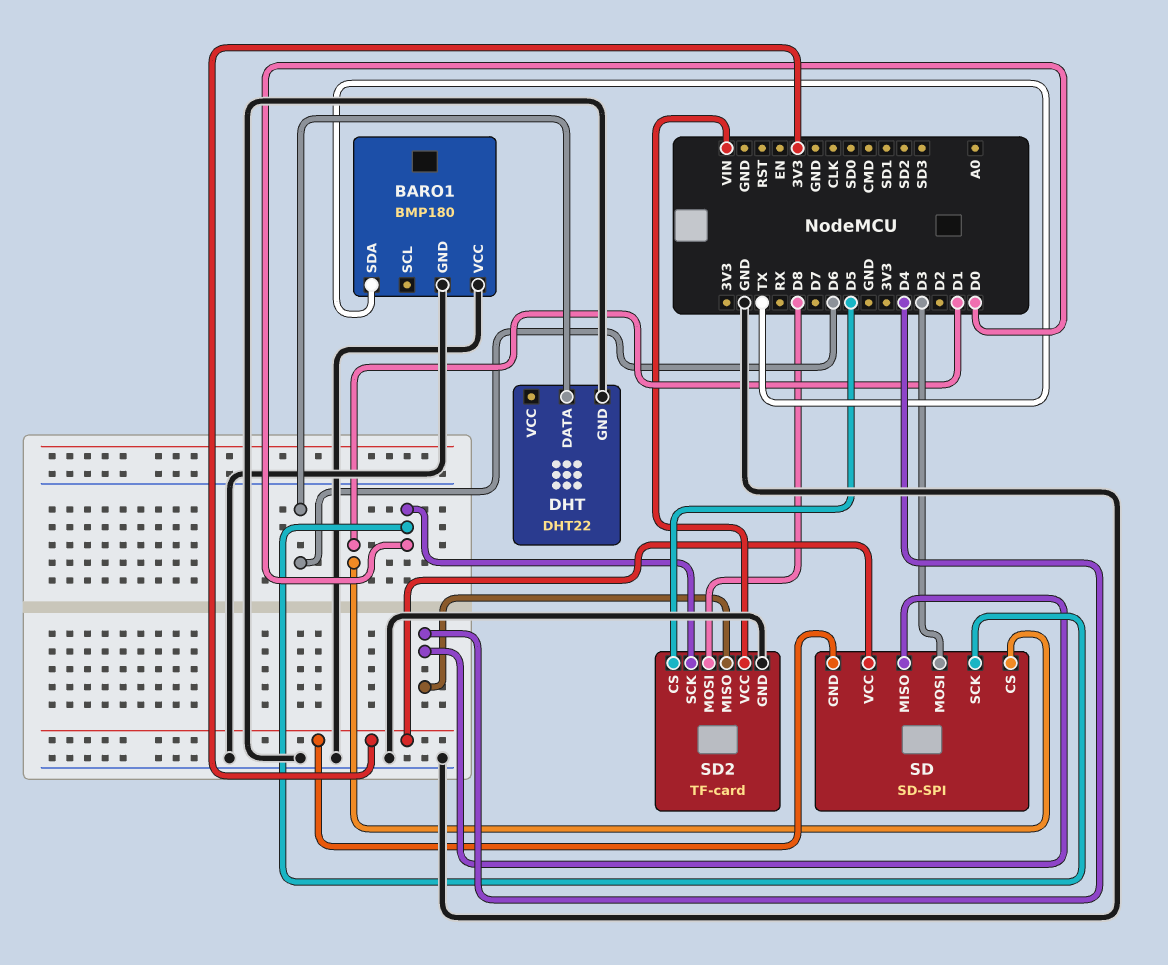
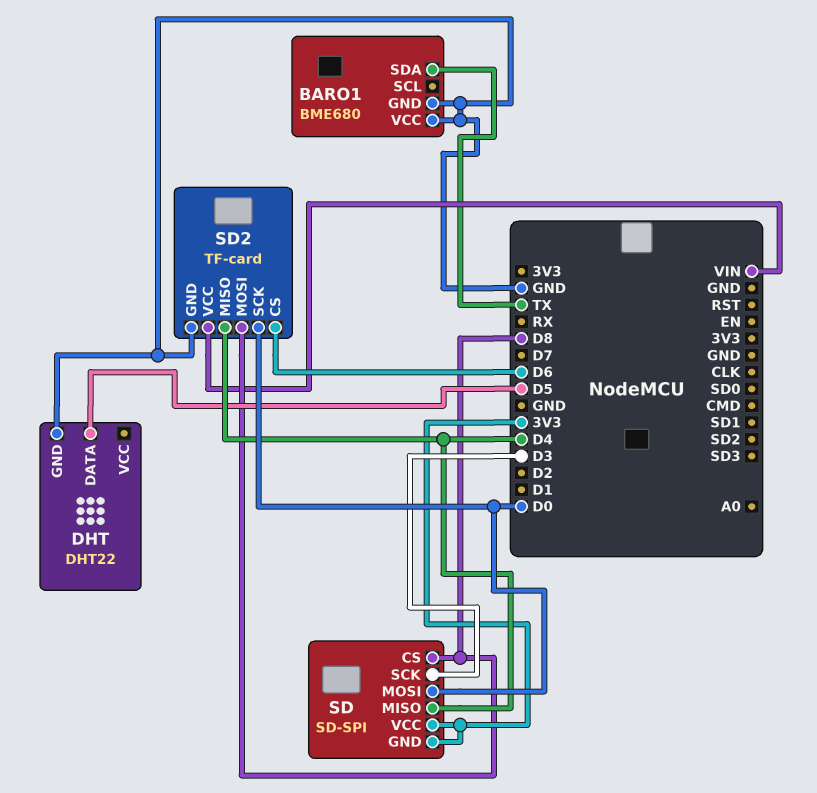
BARO1: BMP180 -> BME680
DHT pin DATA: D6 -> D5
SD pin CS: D1 -> D8
SD pin MOSI: D3 -> D0
SD pin SCK: D0 -> D3
SD2 pin CS: D5 -> D6

